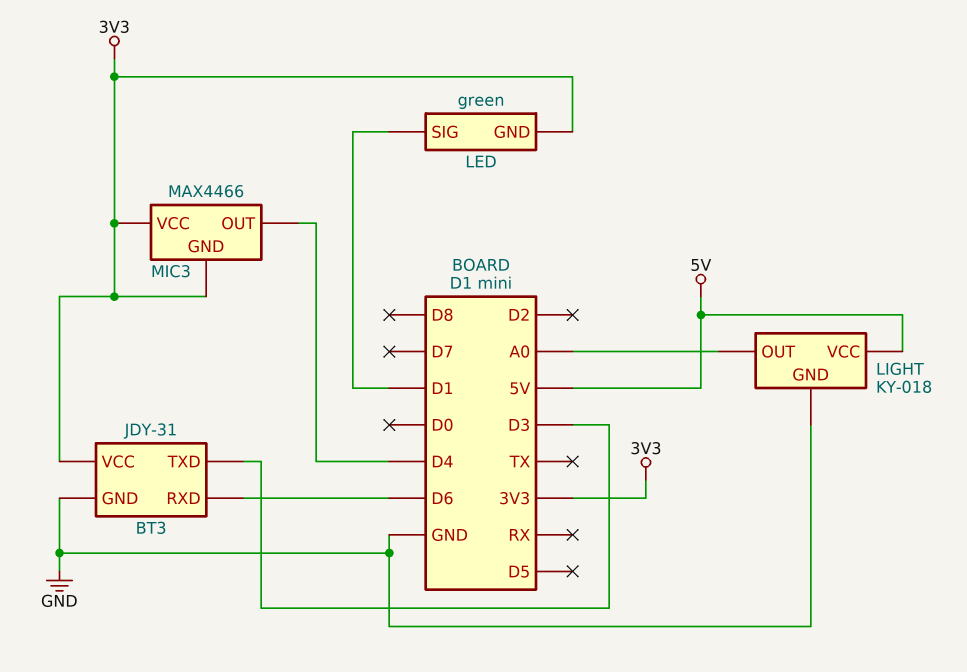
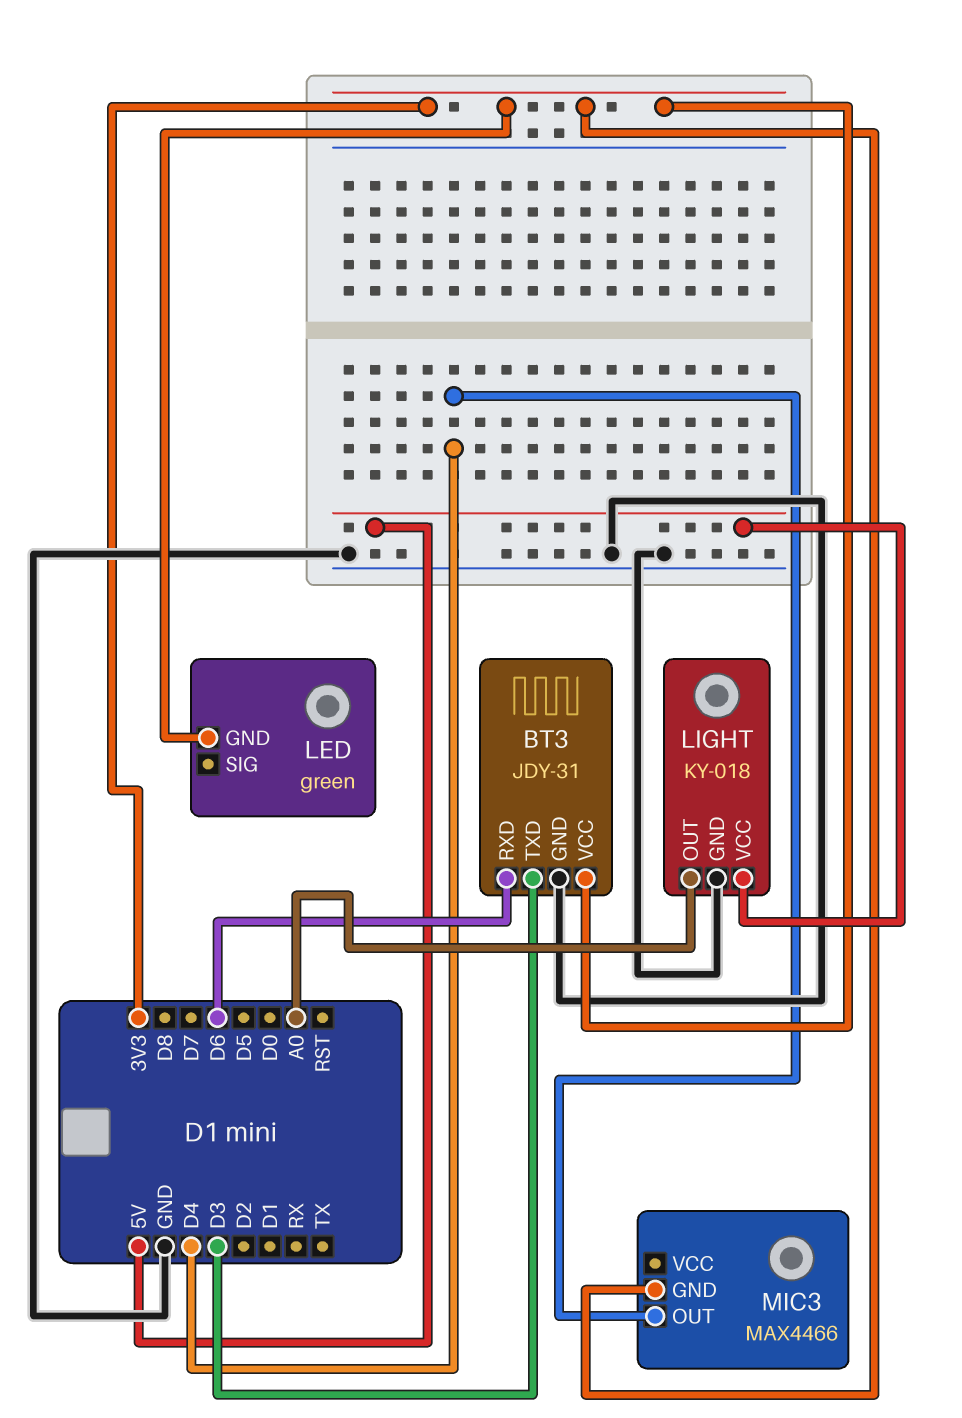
LED pin SIG: D1 -> none
MIC3 pin VCC: 3V3 -> none

